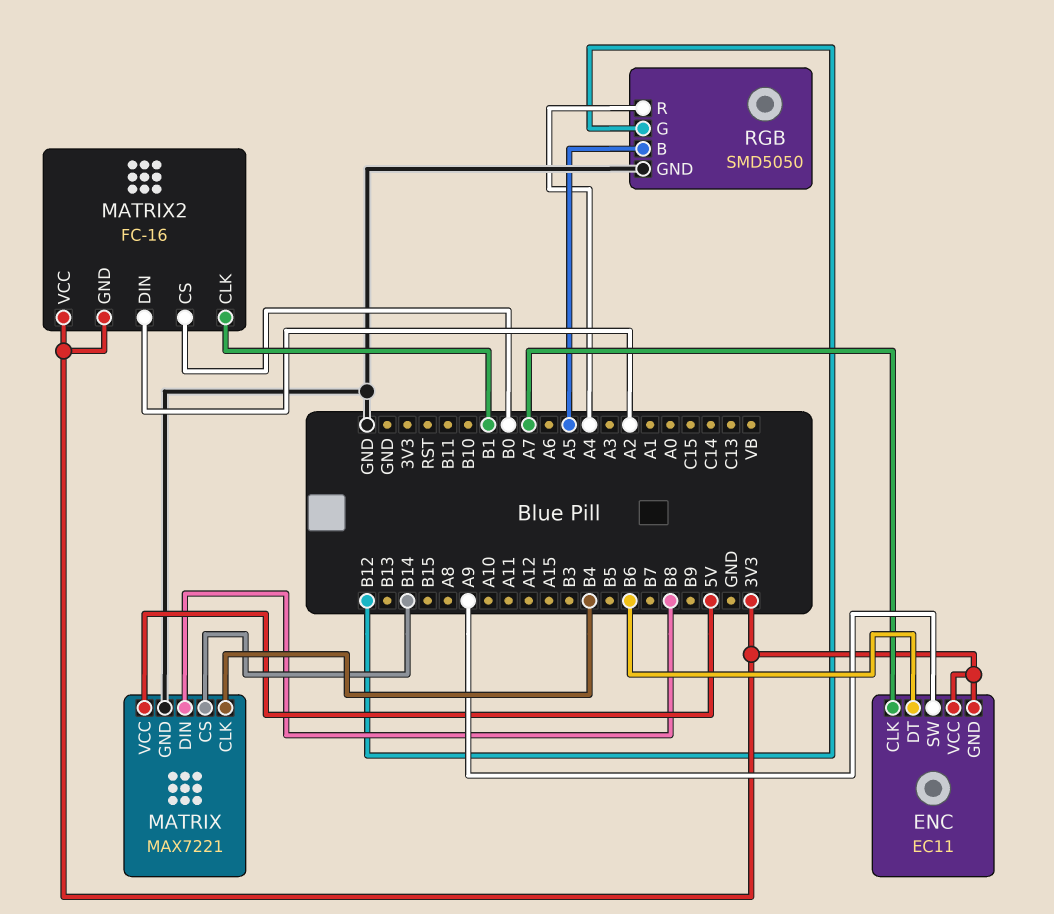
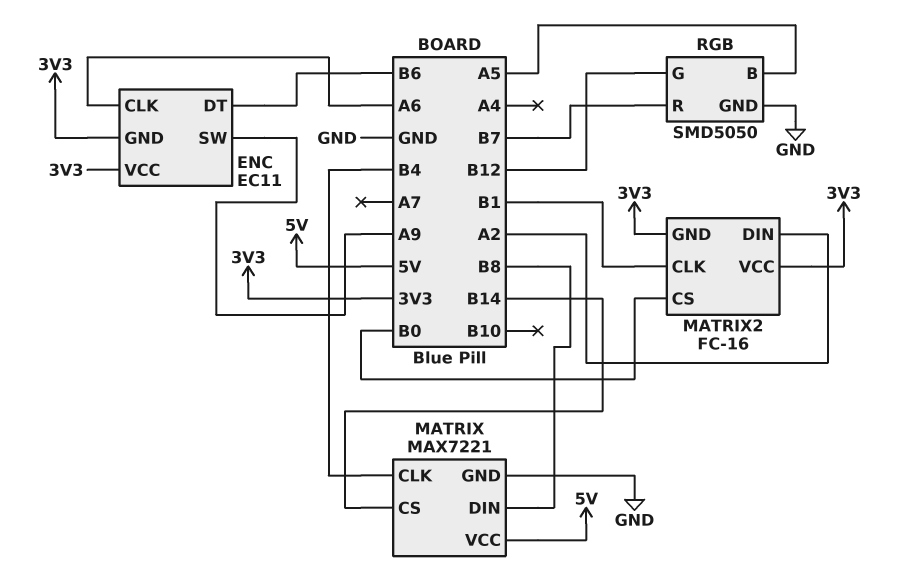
ENC pin CLK: A7 -> A6
RGB pin R: A4 -> B7

